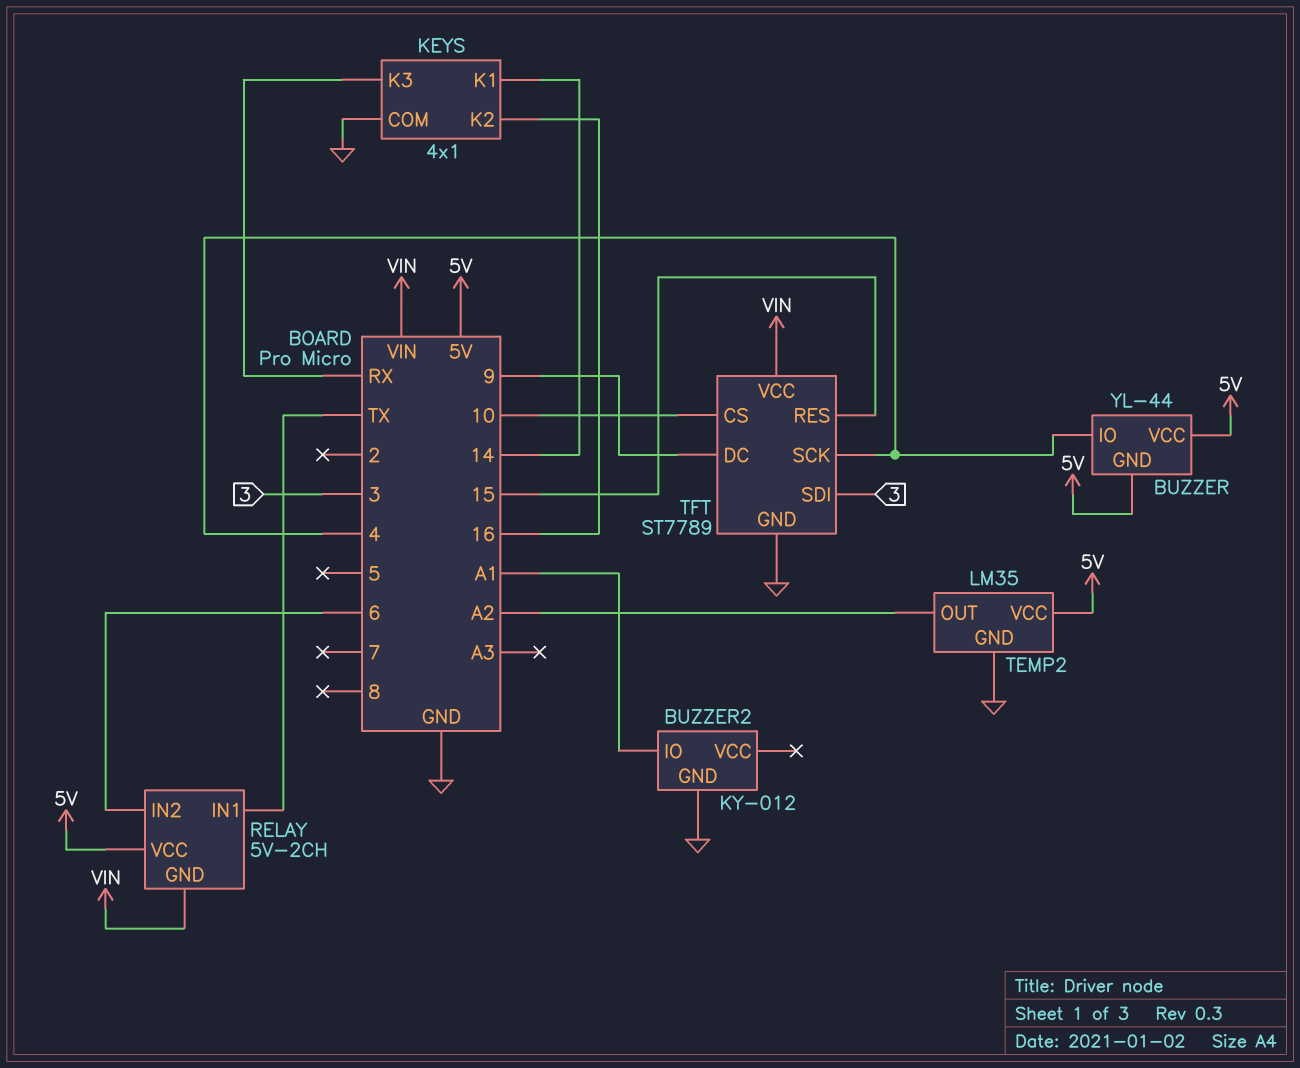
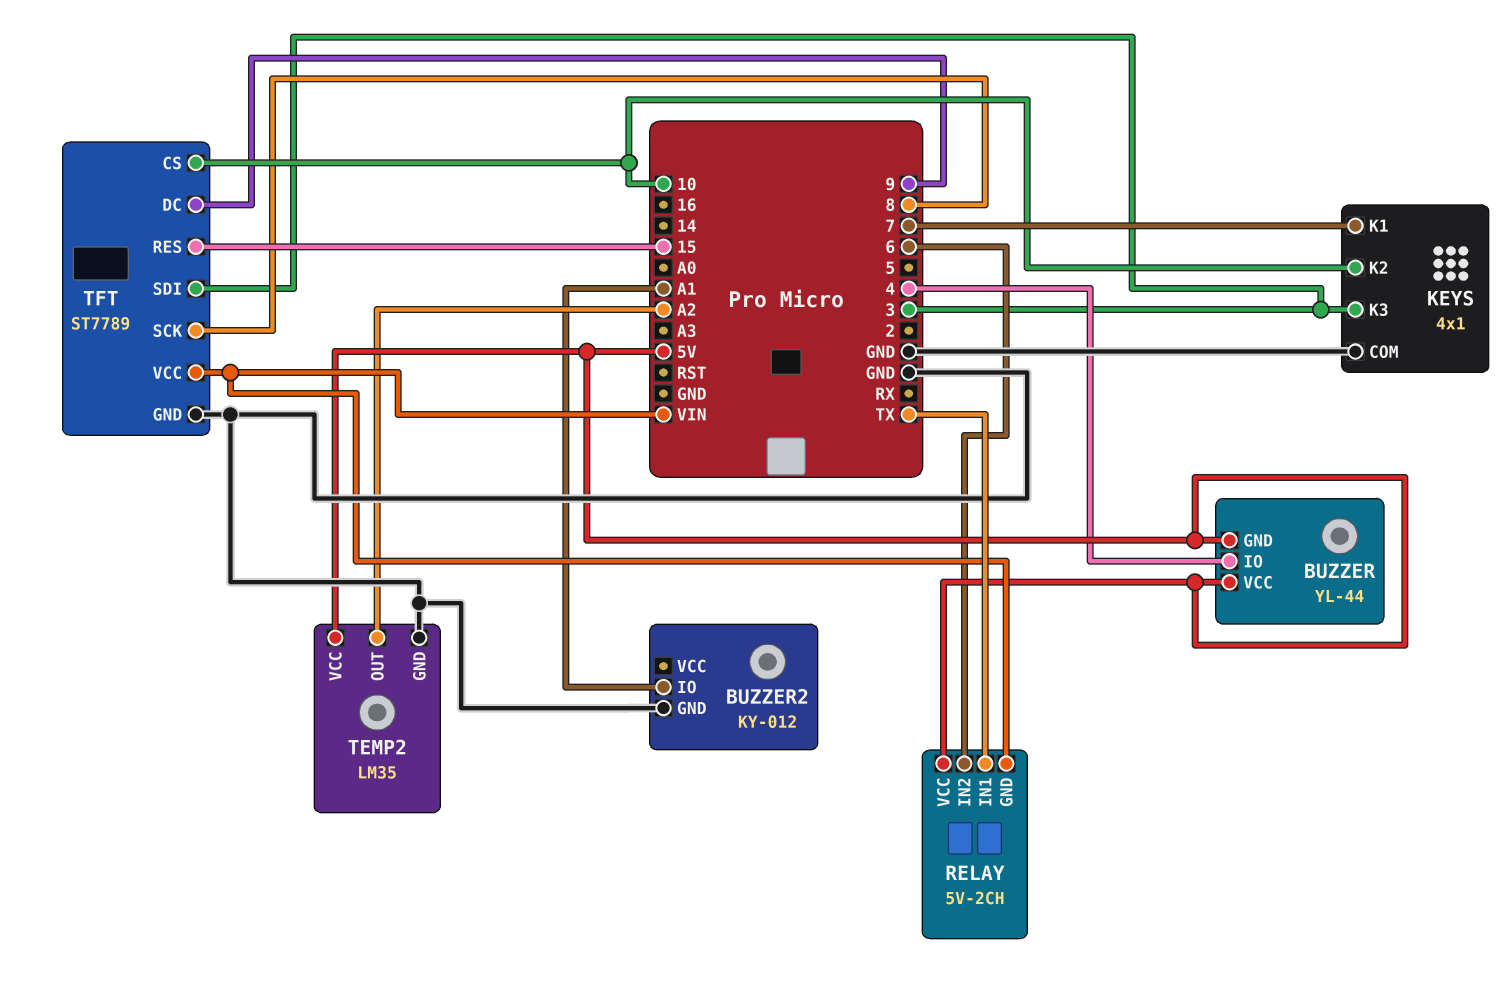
KEYS pin K1: 14 -> 7
KEYS pin K2: 16 -> 10
KEYS pin K3: RX -> 3
TFT pin SCK: 4 -> 8

